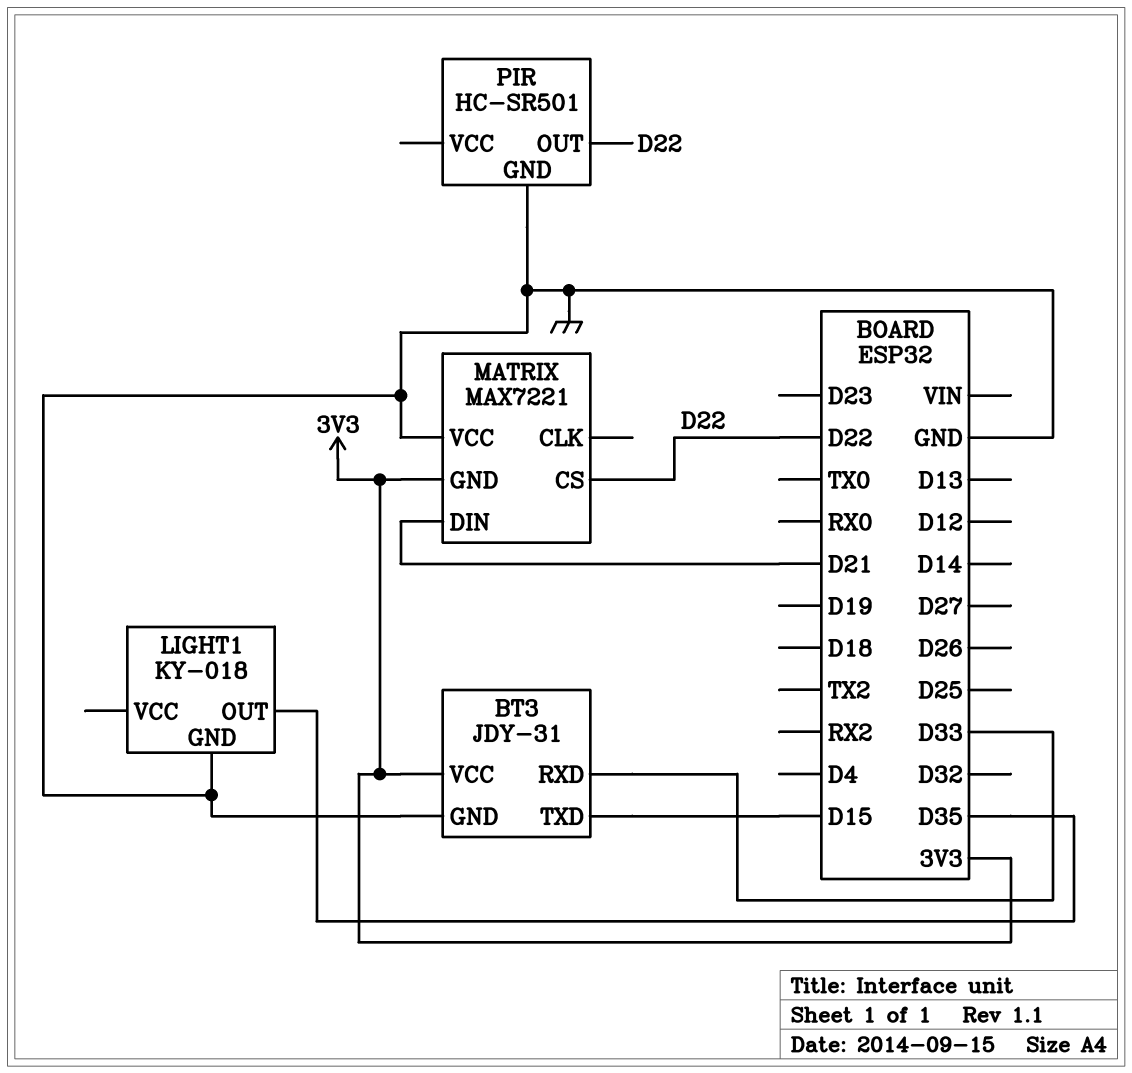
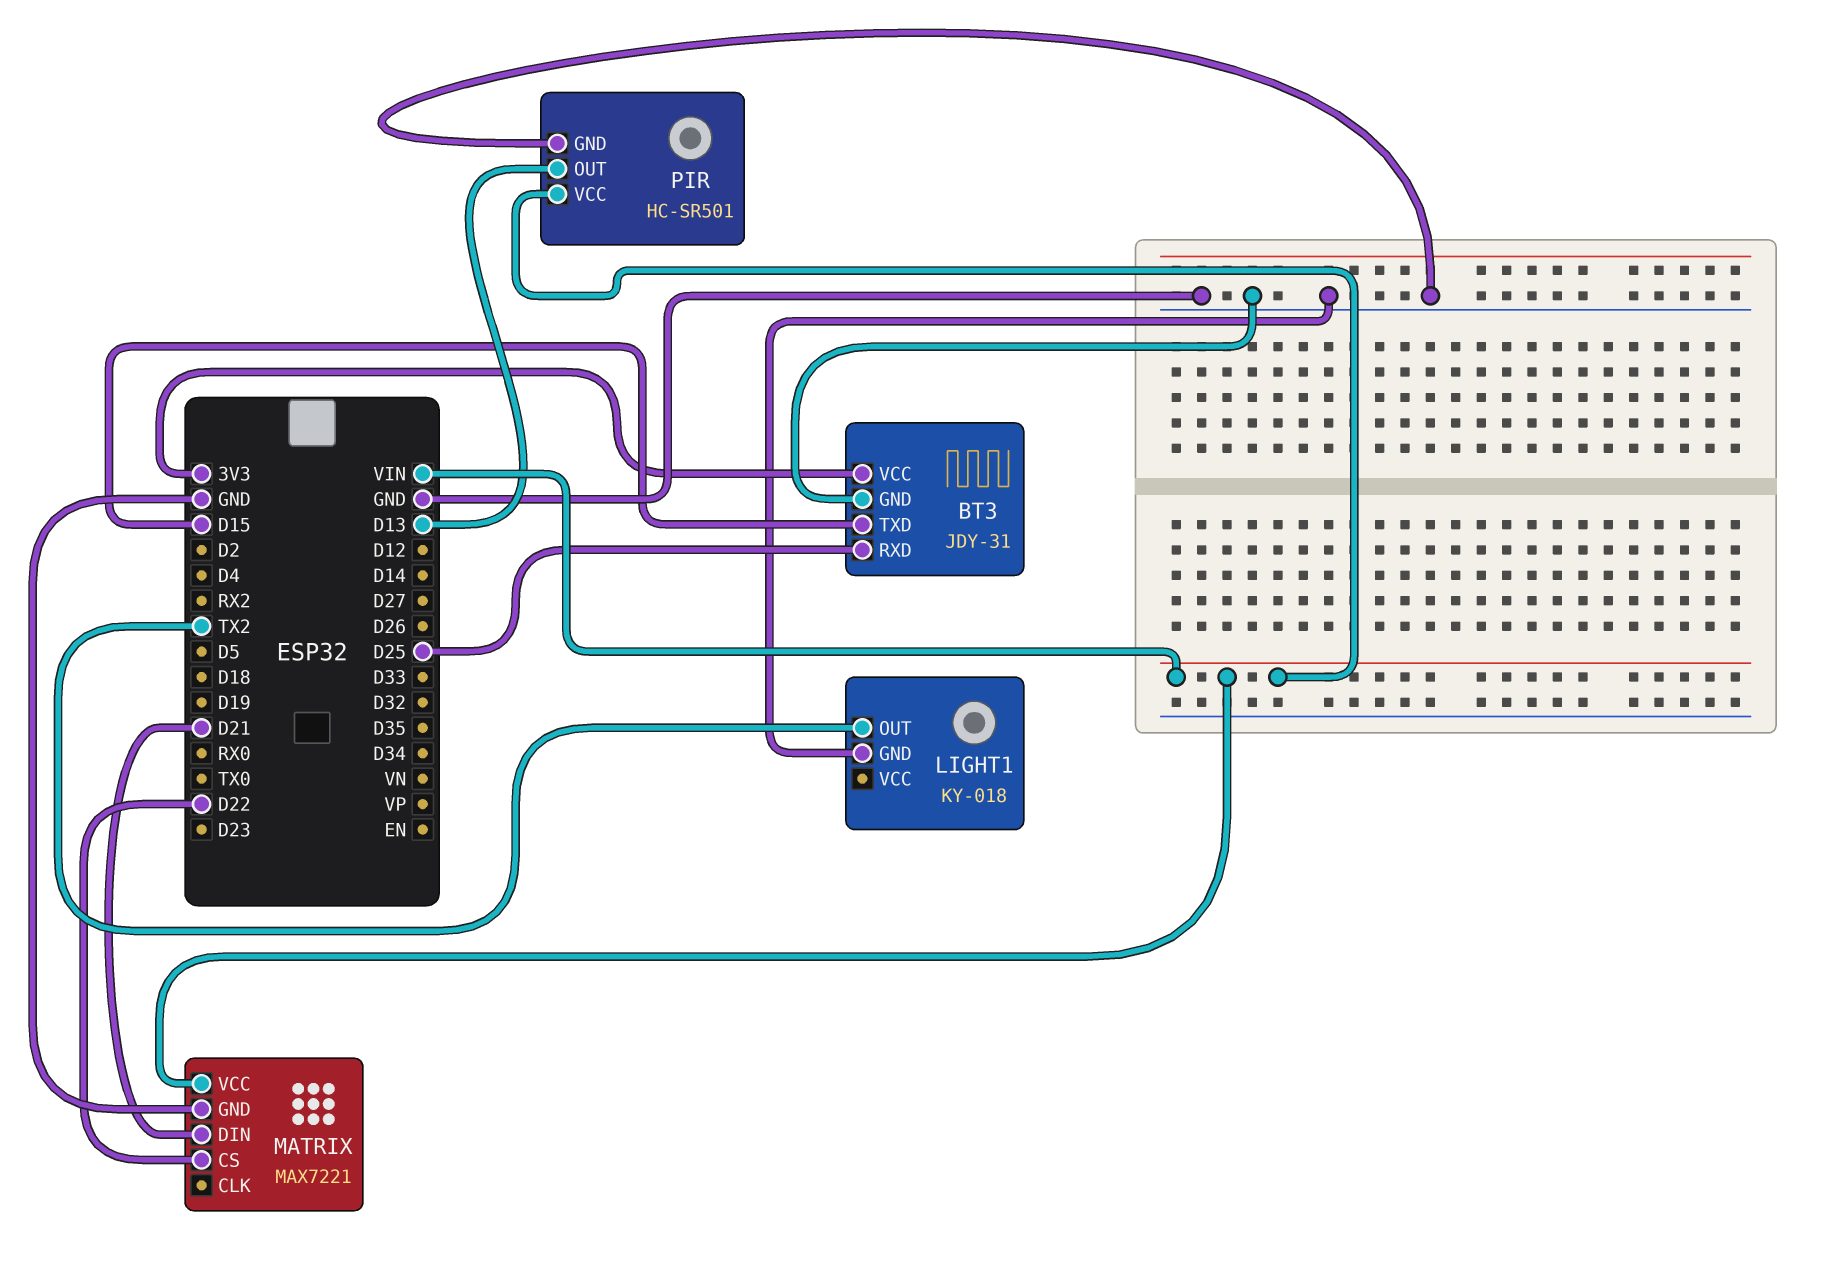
BT3 pin RXD: D33 -> D25
LIGHT1 pin OUT: D35 -> TX2
MATRIX pin GND: 3V3 -> GND
MATRIX pin VCC: GND -> VIN
PIR pin OUT: D22 -> D13
PIR pin VCC: none -> VIN

